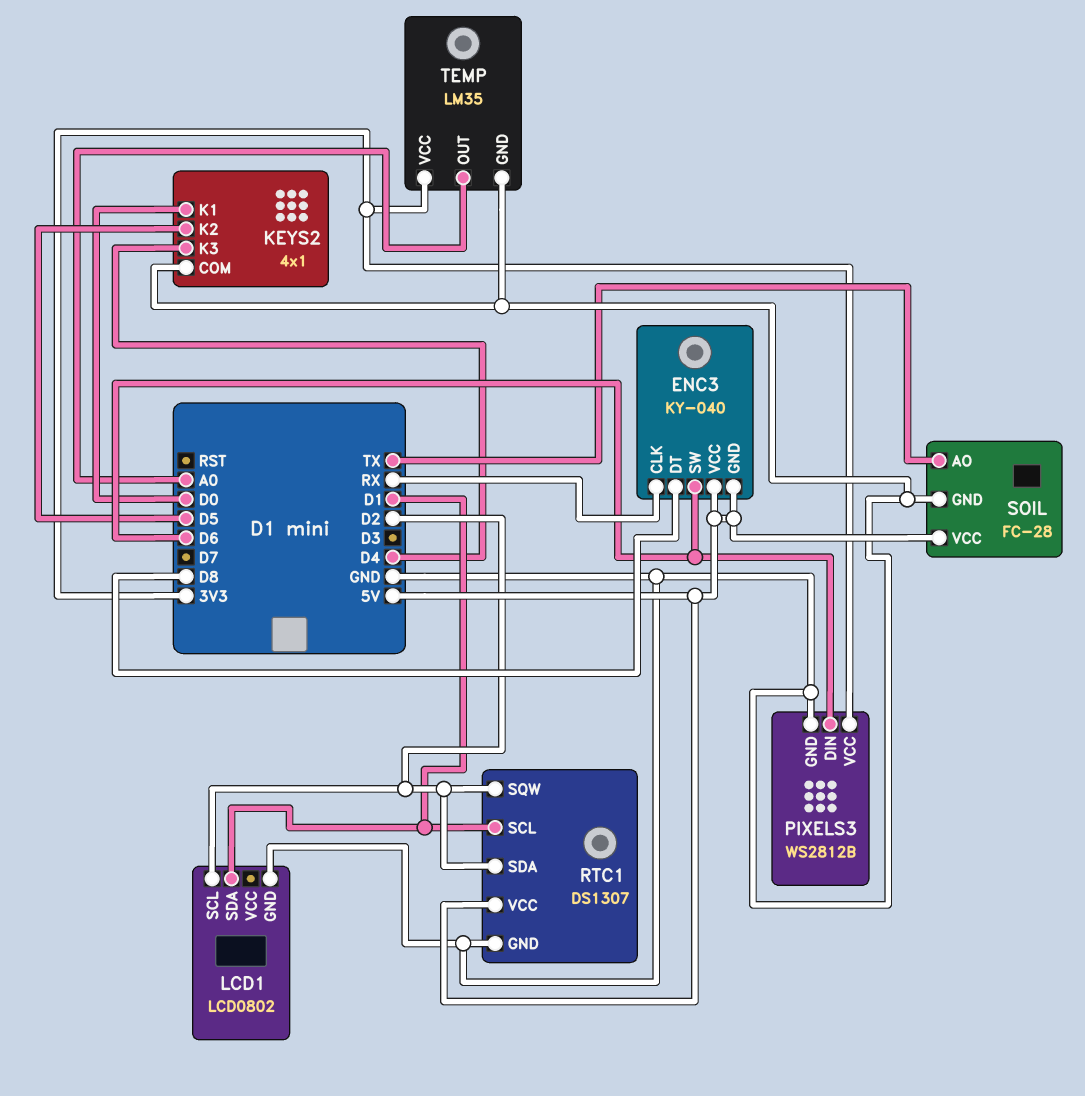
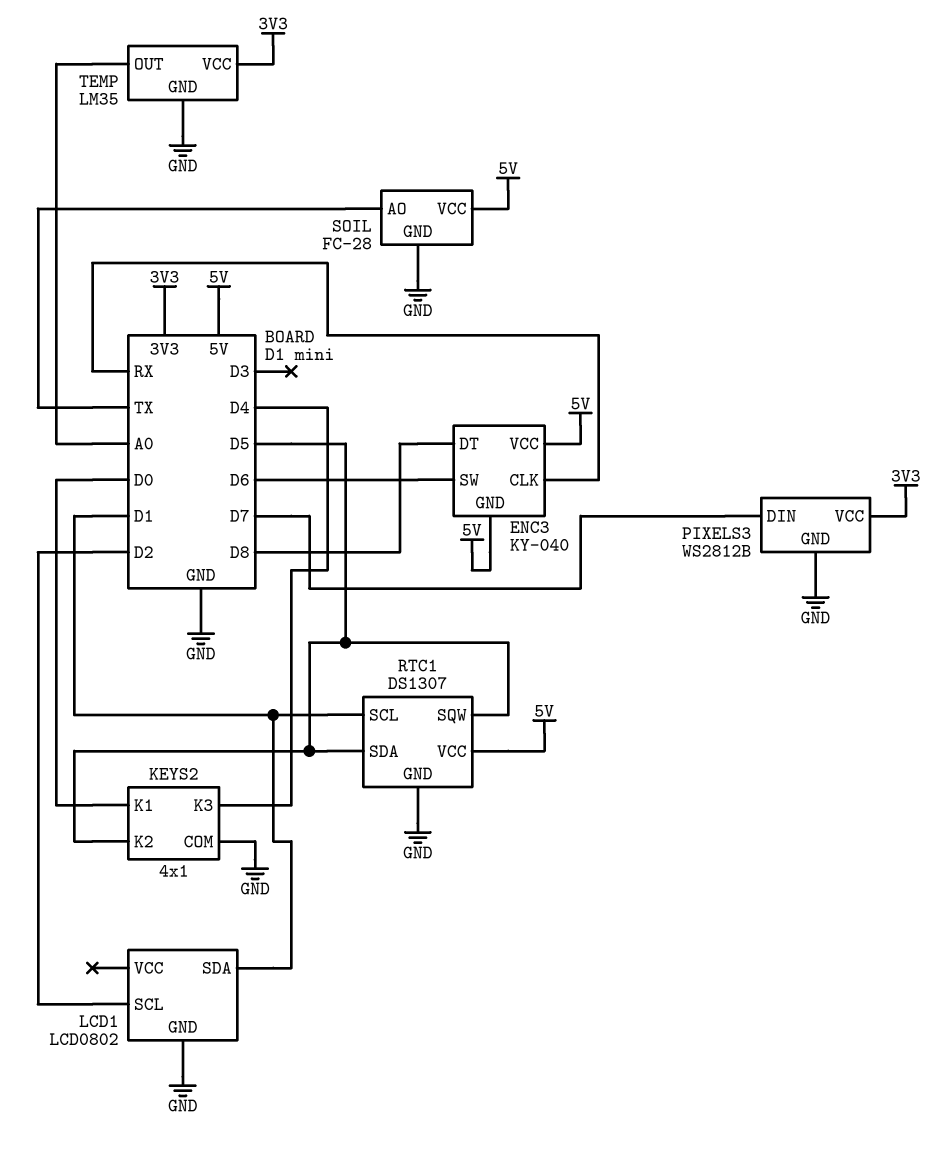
PIXELS3 pin DIN: D6 -> D7
RTC1 pin SDA: D2 -> D5
RTC1 pin SQW: D2 -> D5

